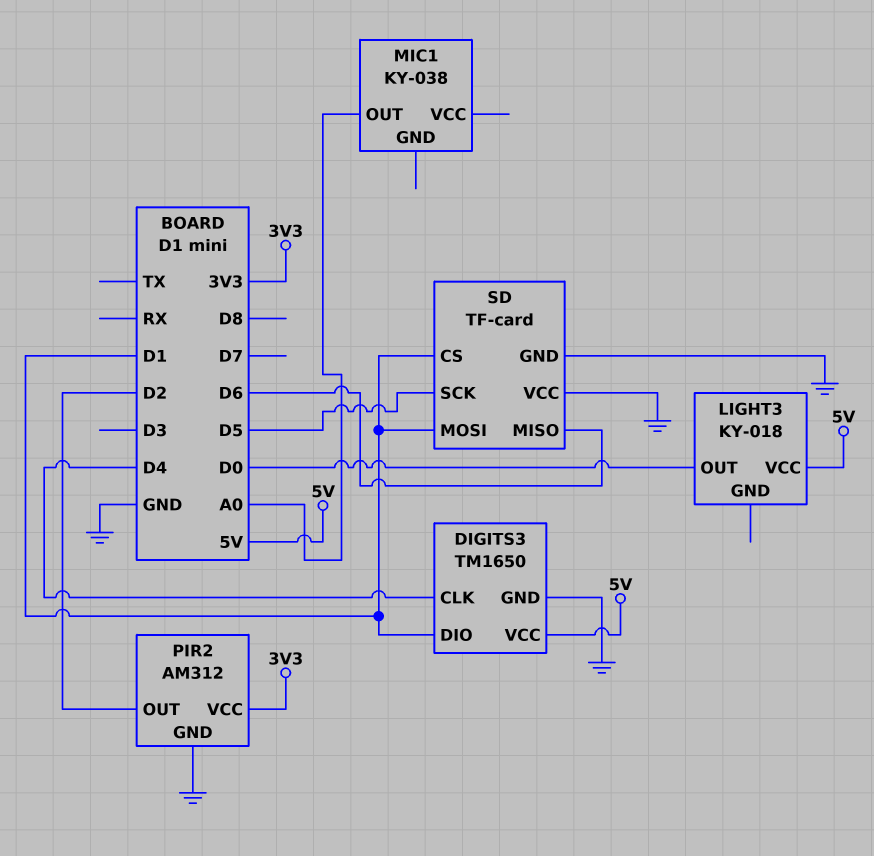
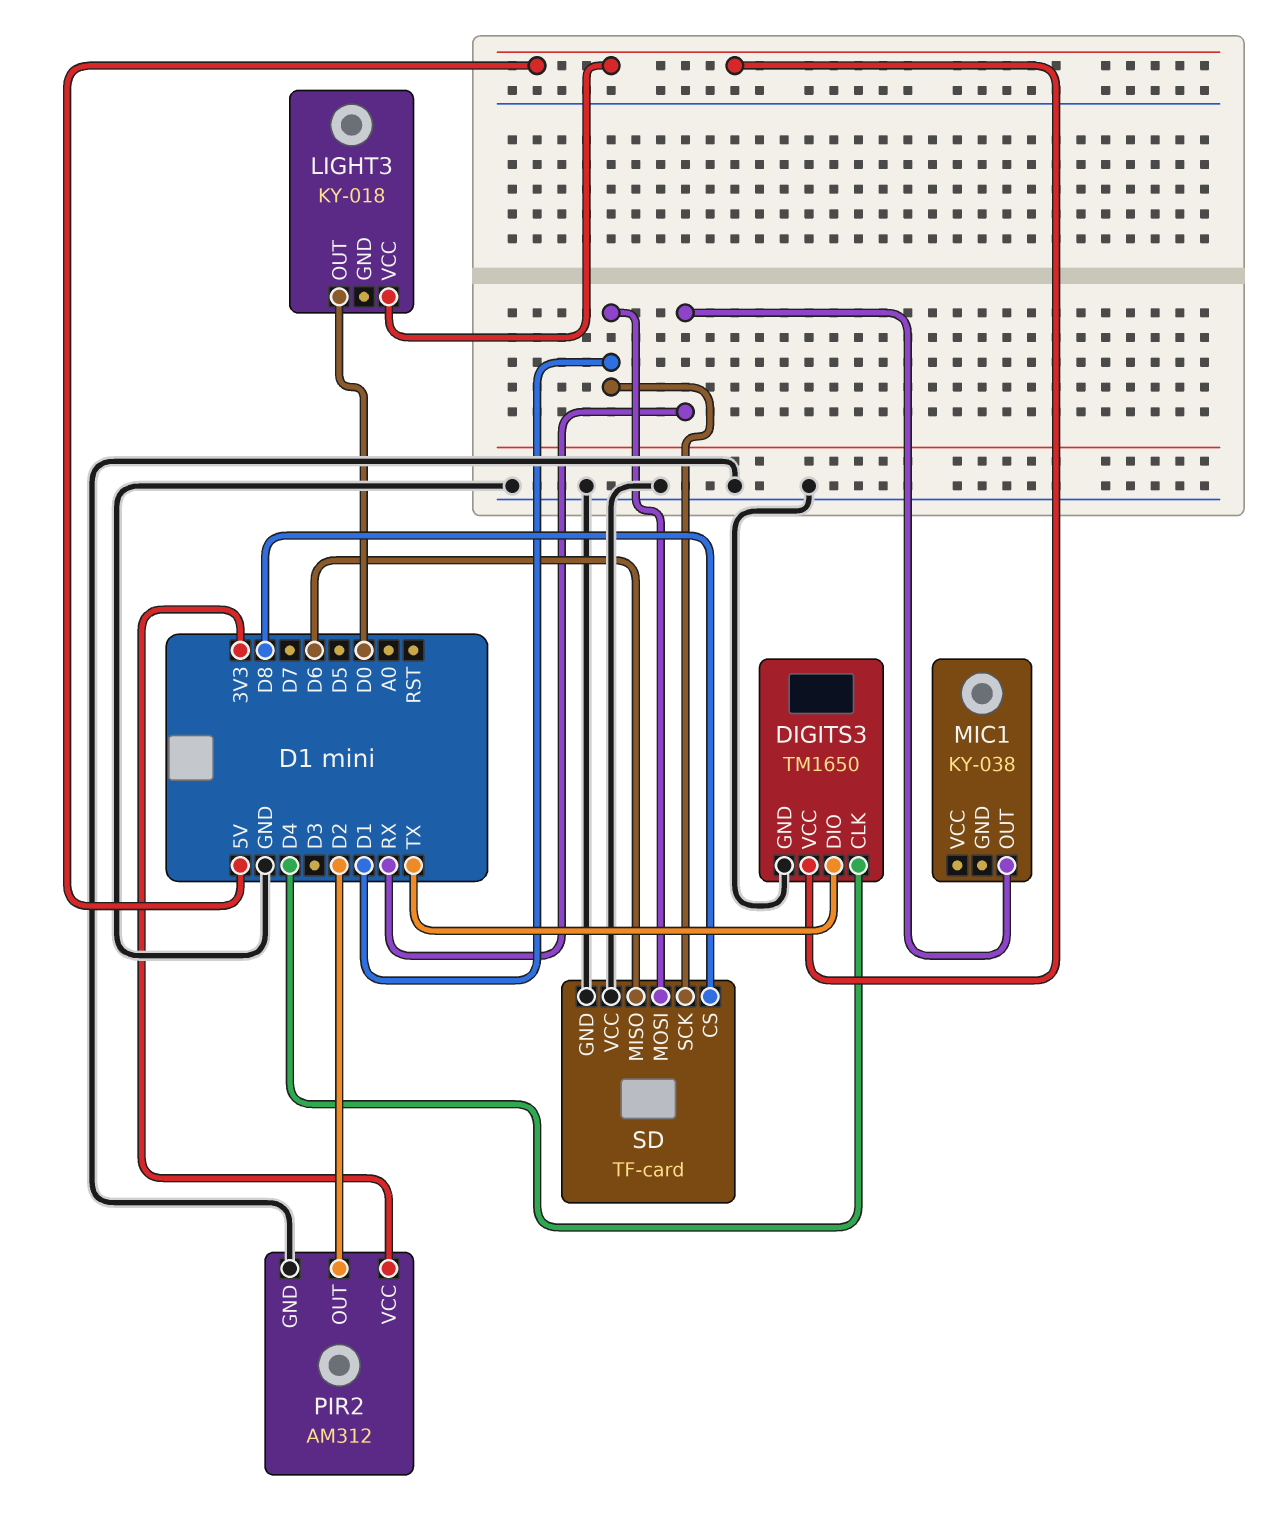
DIGITS3 pin DIO: D1 -> TX
MIC1 pin OUT: A0 -> RX
SD pin CS: D1 -> D8
SD pin SCK: D5 -> D1

